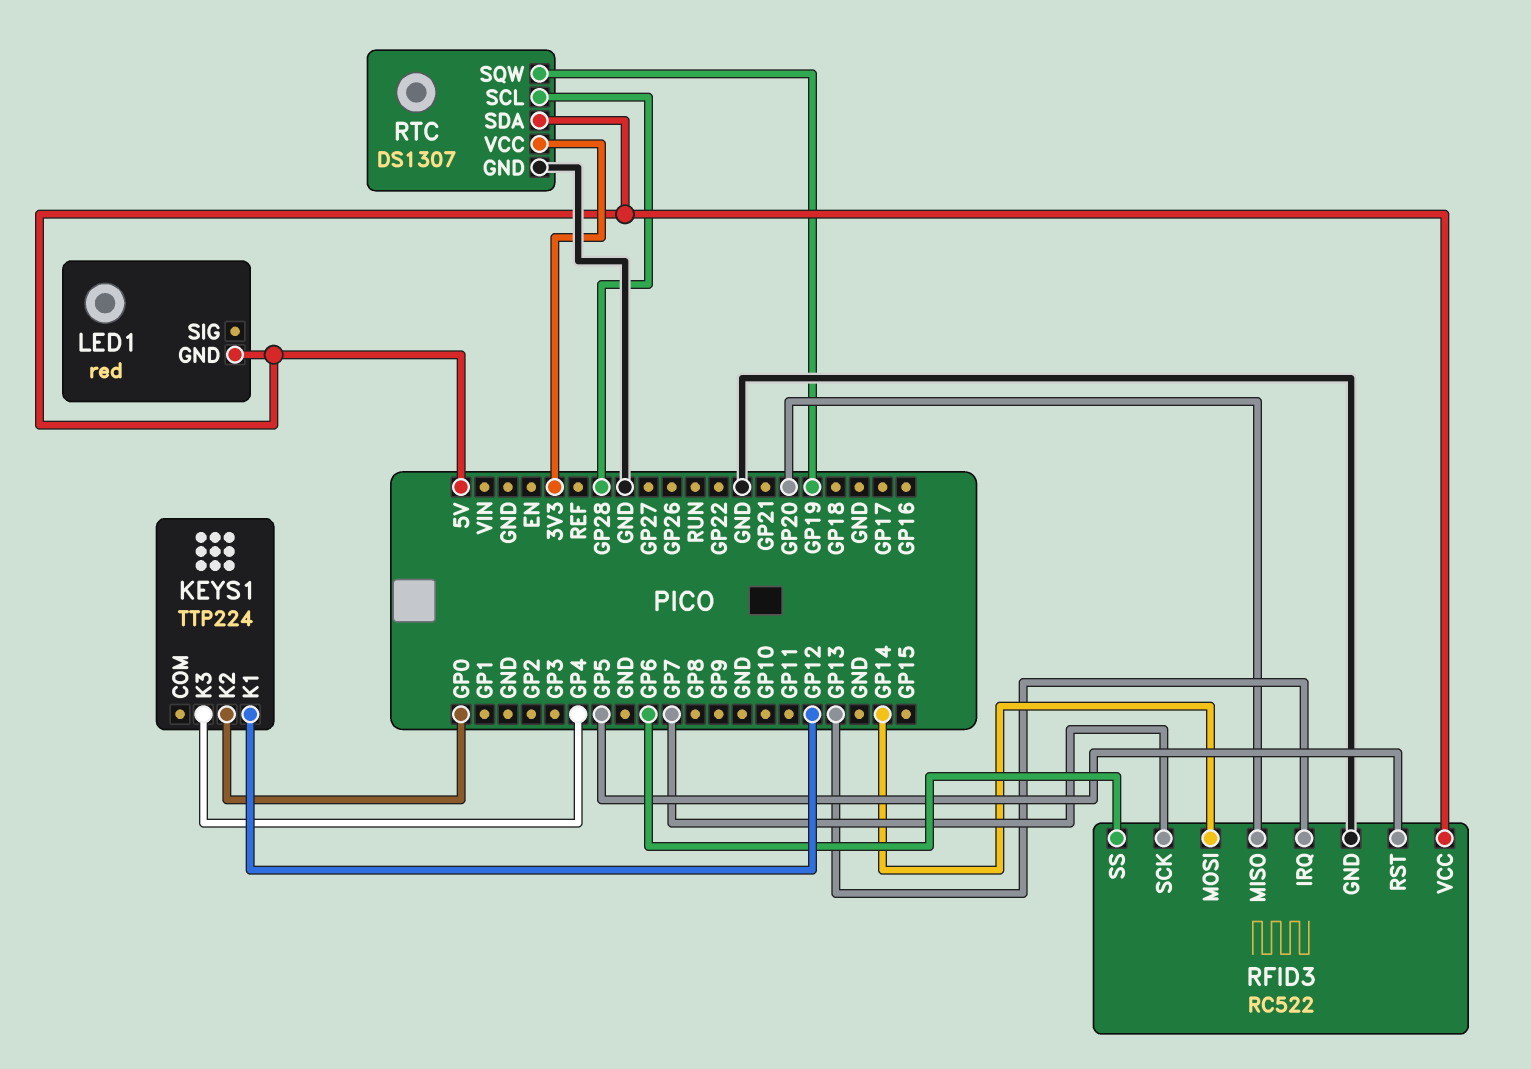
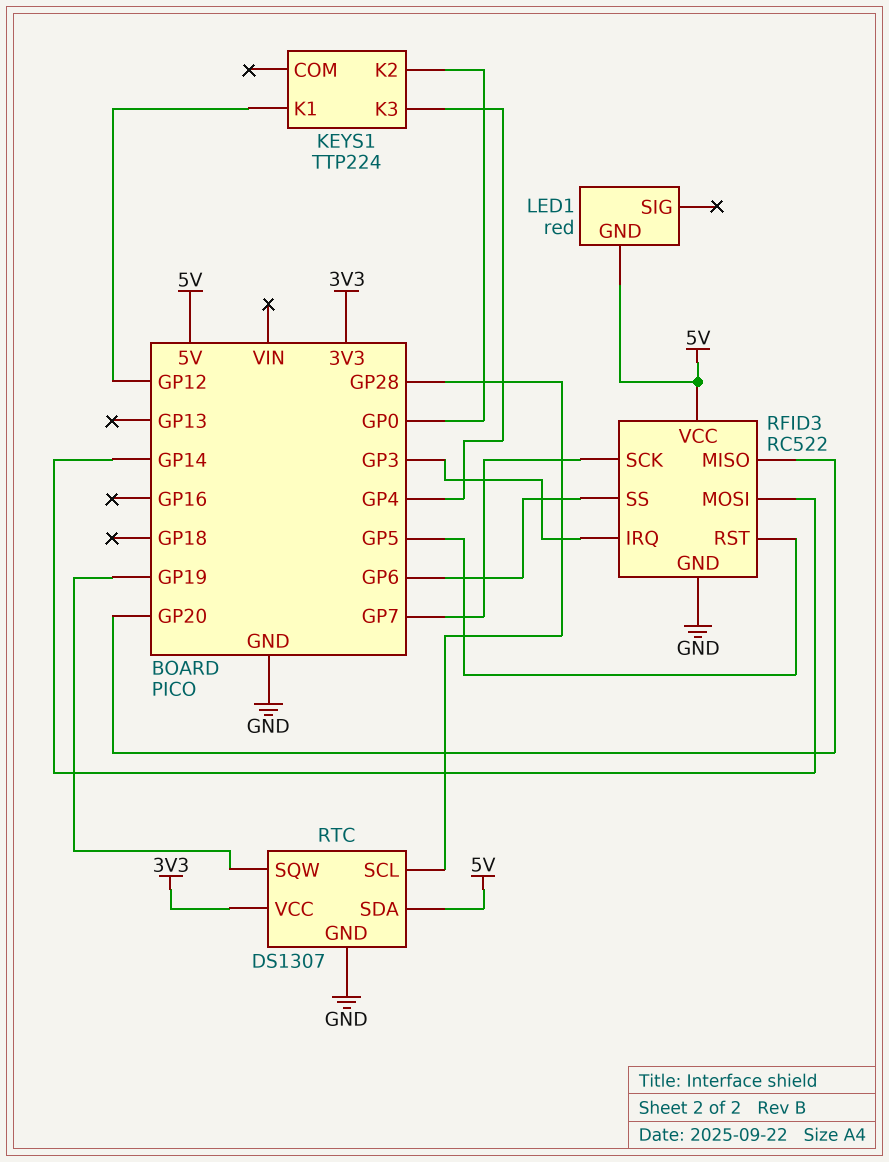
RFID3 pin IRQ: GP13 -> GP3

